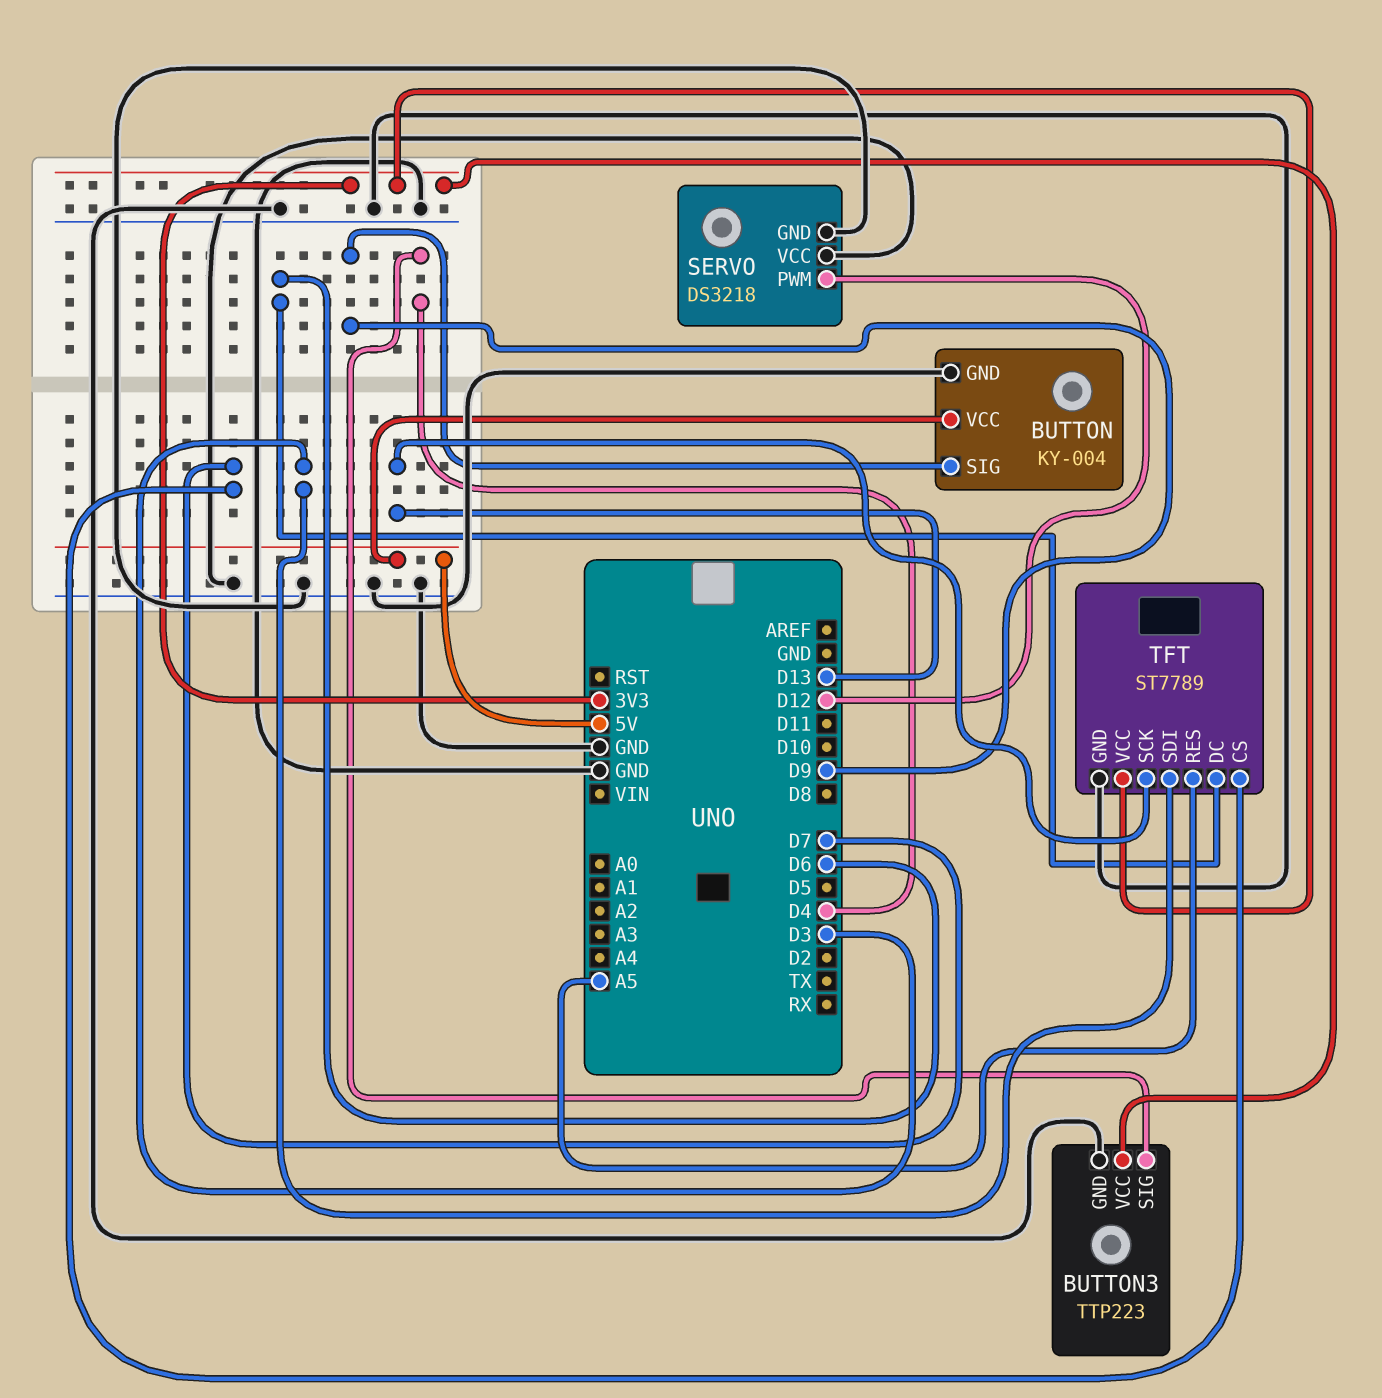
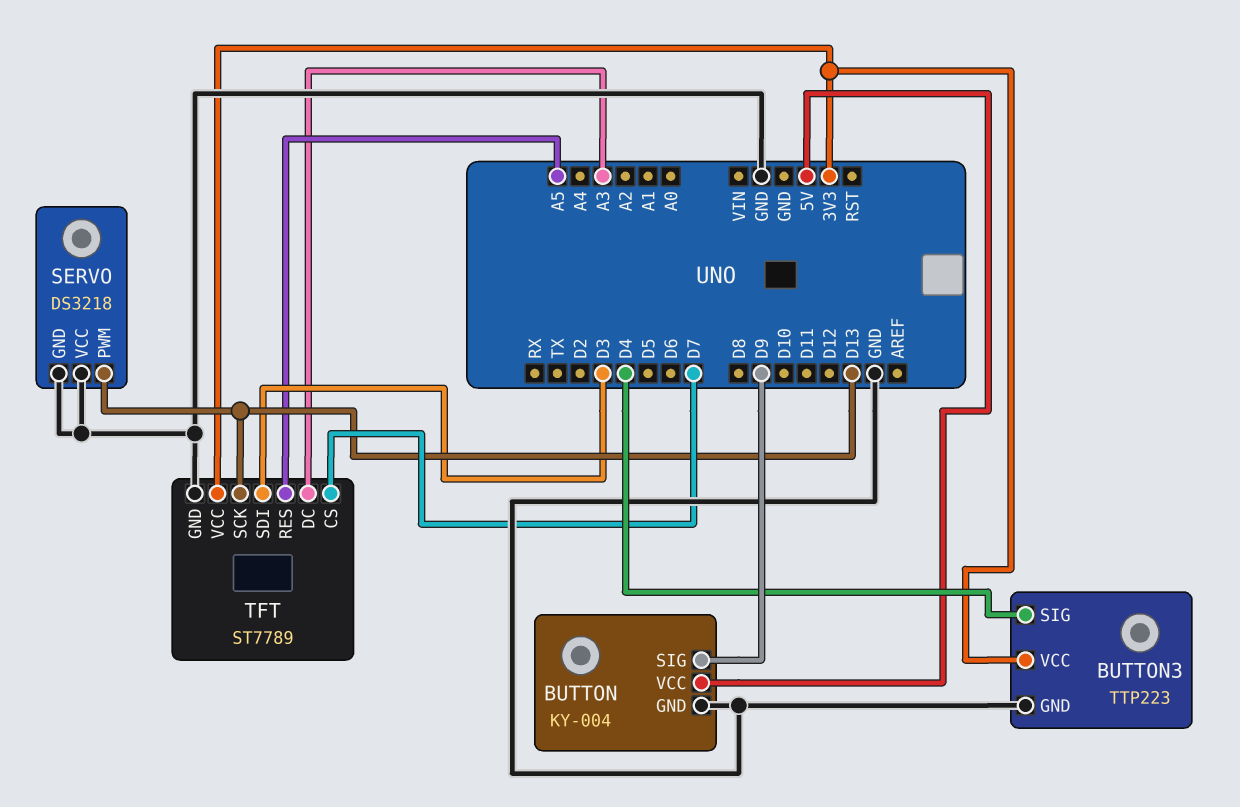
SERVO pin PWM: D12 -> D13
TFT pin DC: D6 -> A3

